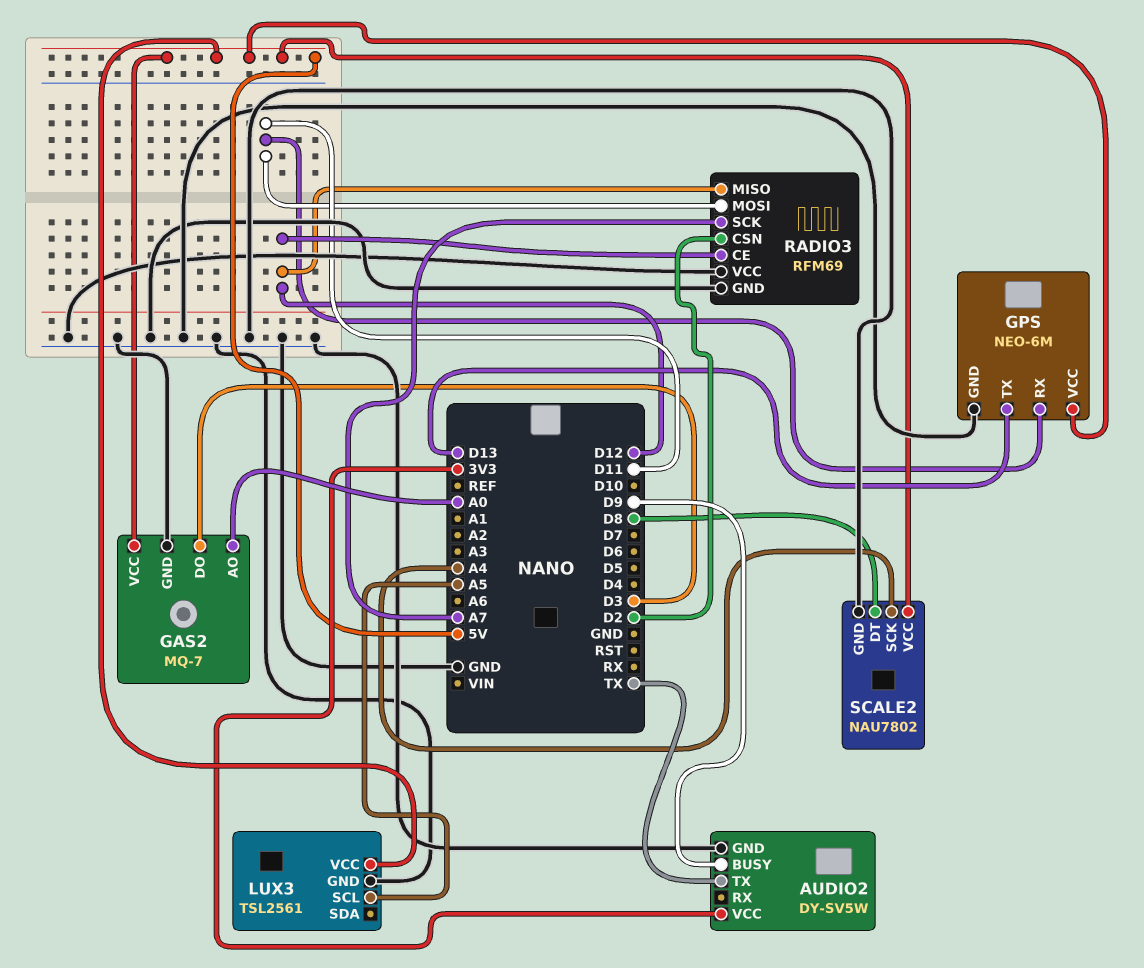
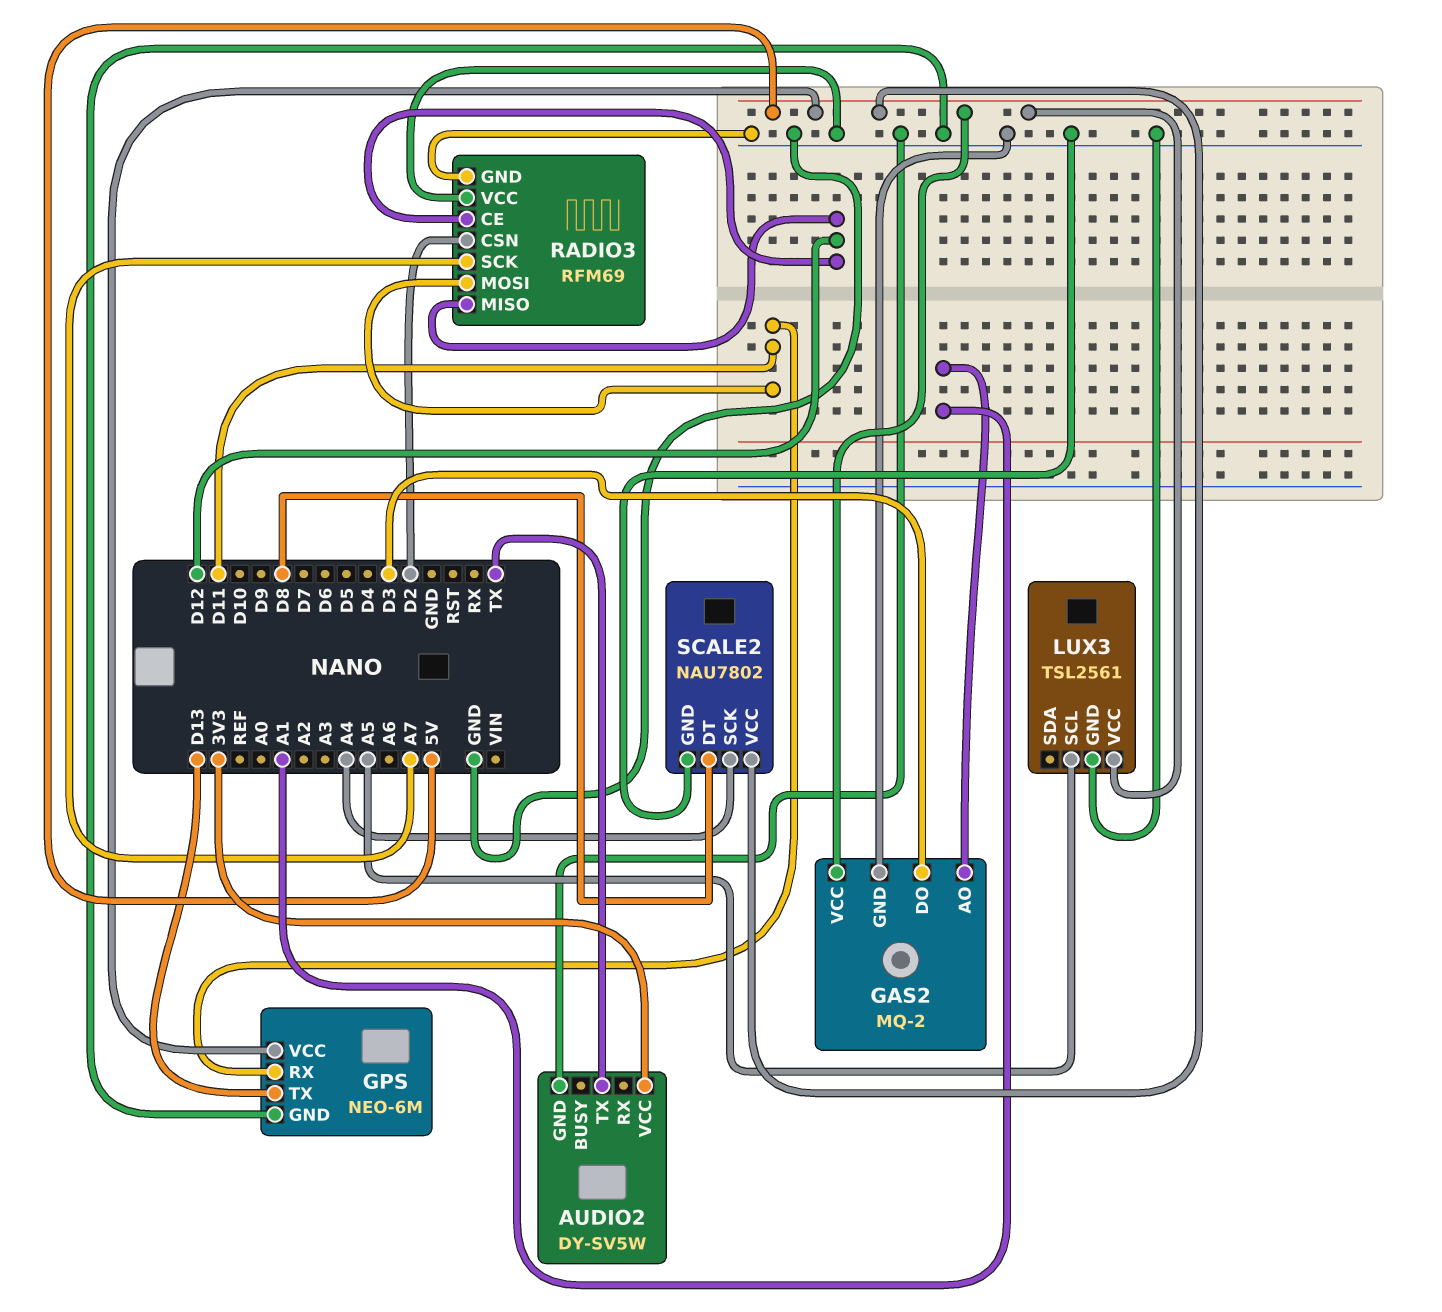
AUDIO2 pin BUSY: D9 -> none
GAS2: MQ-7 -> MQ-2
GAS2 pin AO: A0 -> A1

